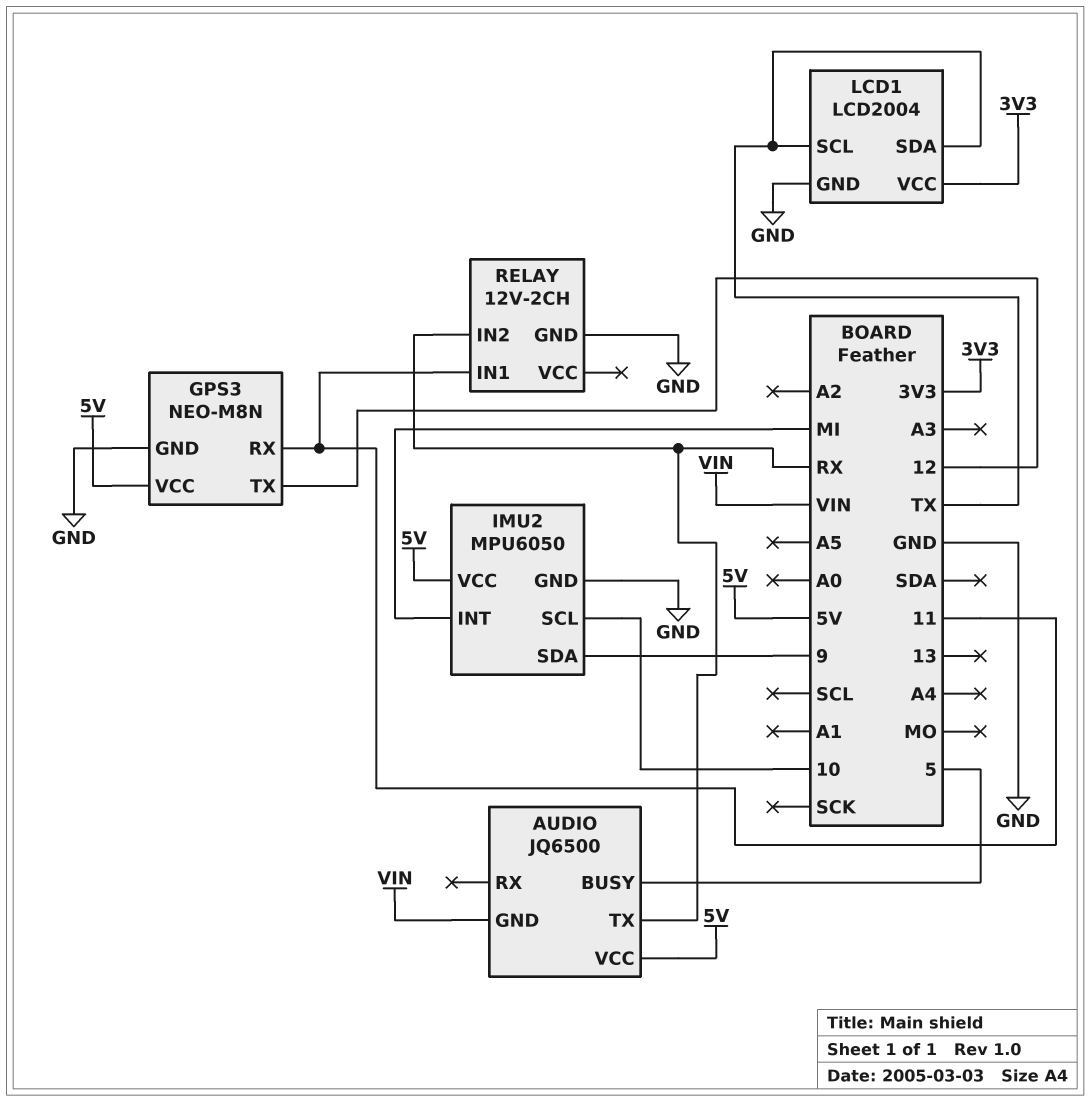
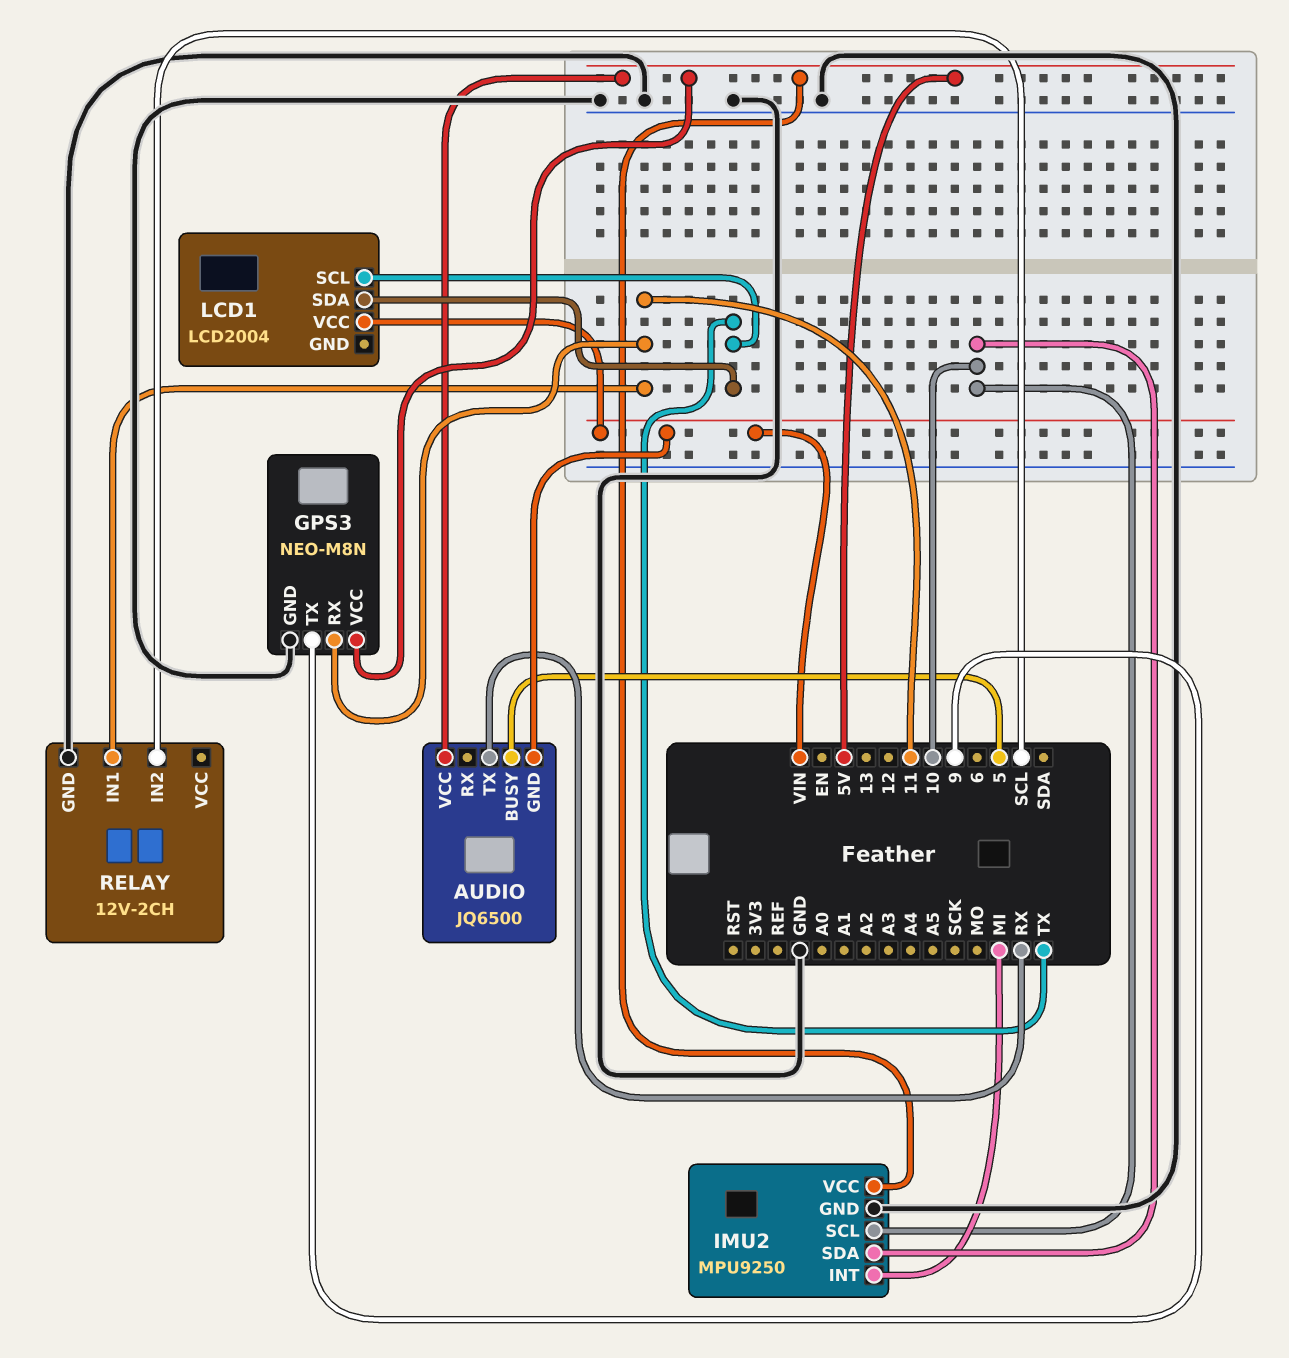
GPS3 pin TX: 12 -> 9
IMU2: MPU6050 -> MPU9250
IMU2 pin SDA: 9 -> 10
LCD1 pin GND: GND -> none
LCD1 pin VCC: 3V3 -> VIN
RELAY pin IN2: RX -> SCL

